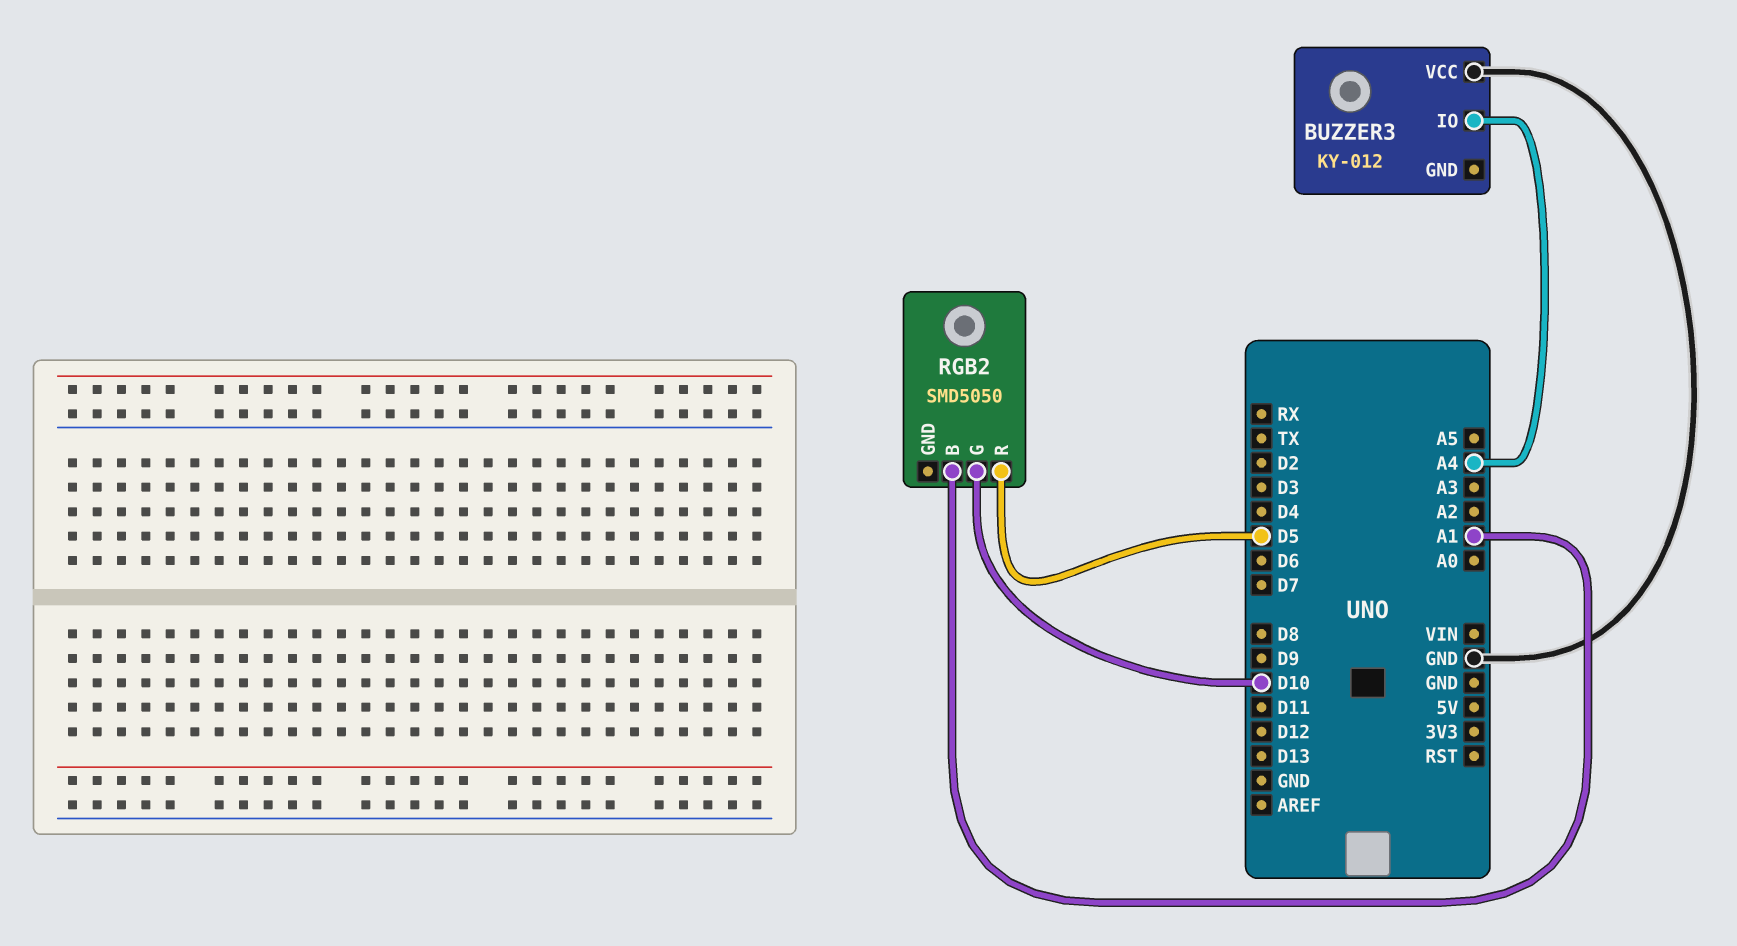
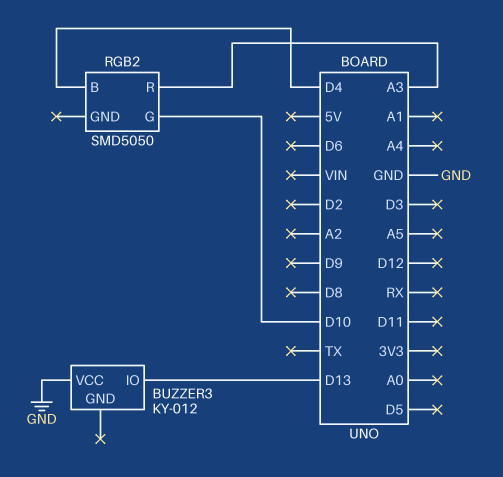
BUZZER3 pin IO: A4 -> D13
RGB2 pin B: A1 -> D4
RGB2 pin R: D5 -> A3

